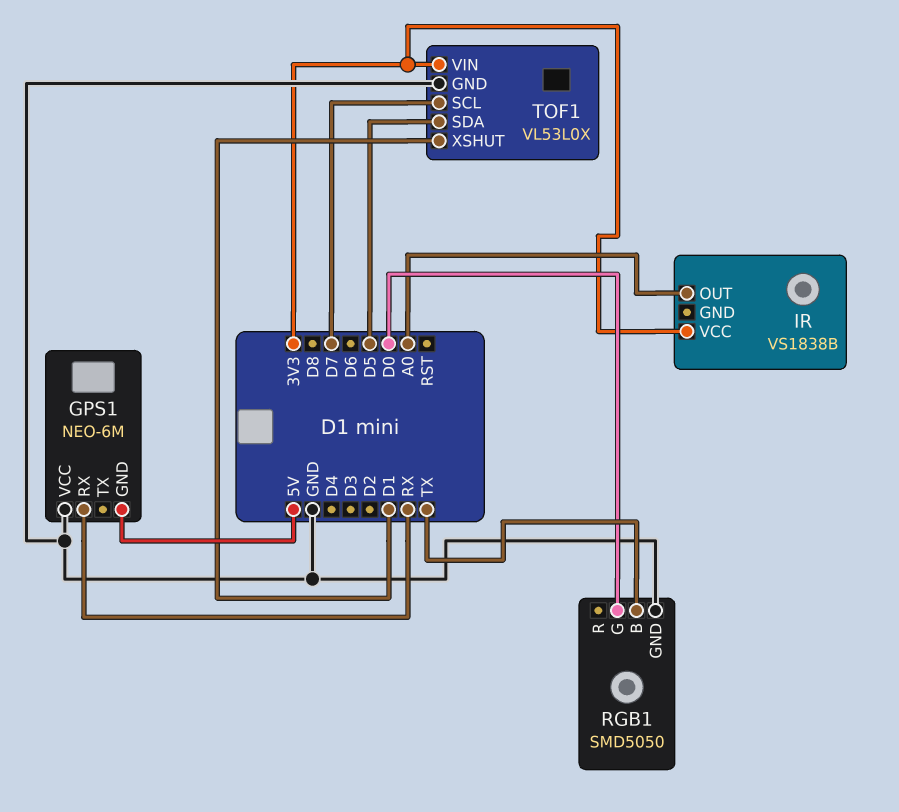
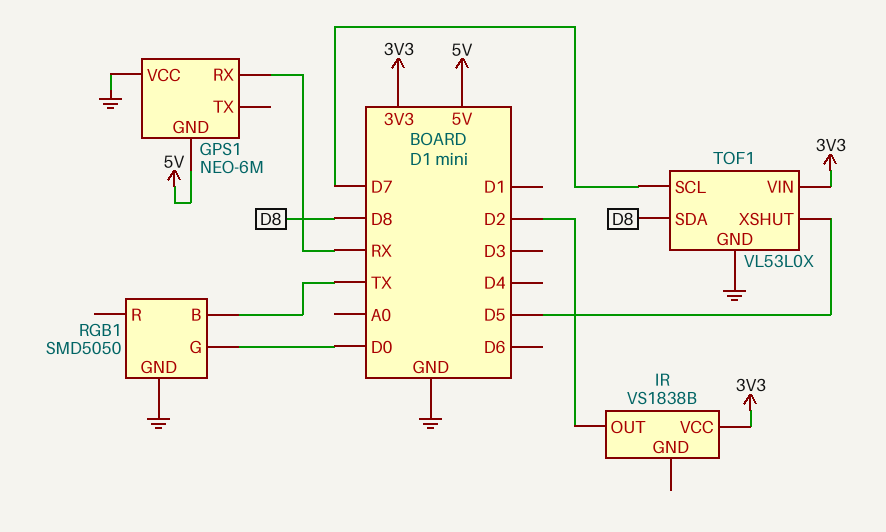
IR pin OUT: A0 -> D2
TOF1 pin SDA: D5 -> D8
TOF1 pin XSHUT: D1 -> D5

